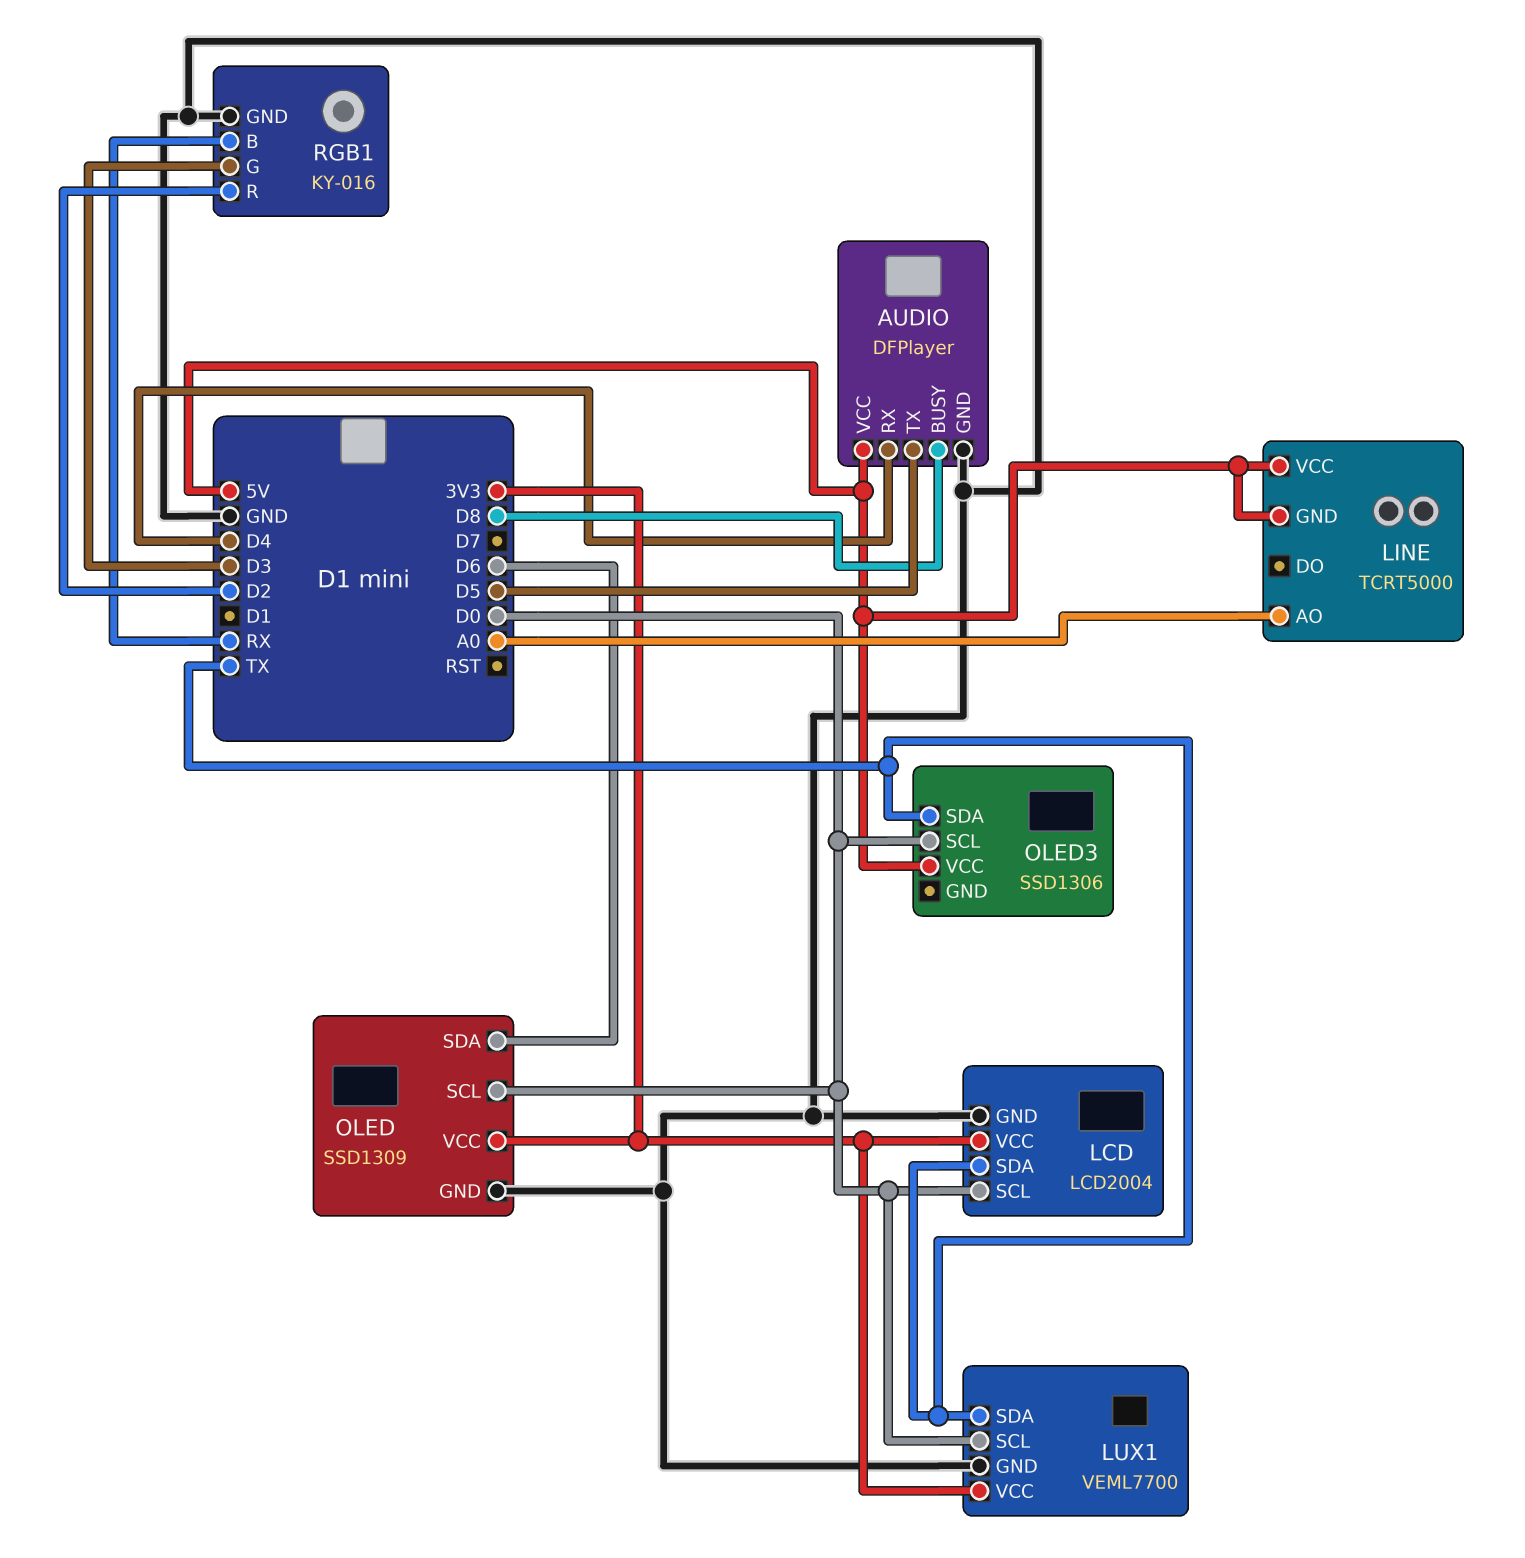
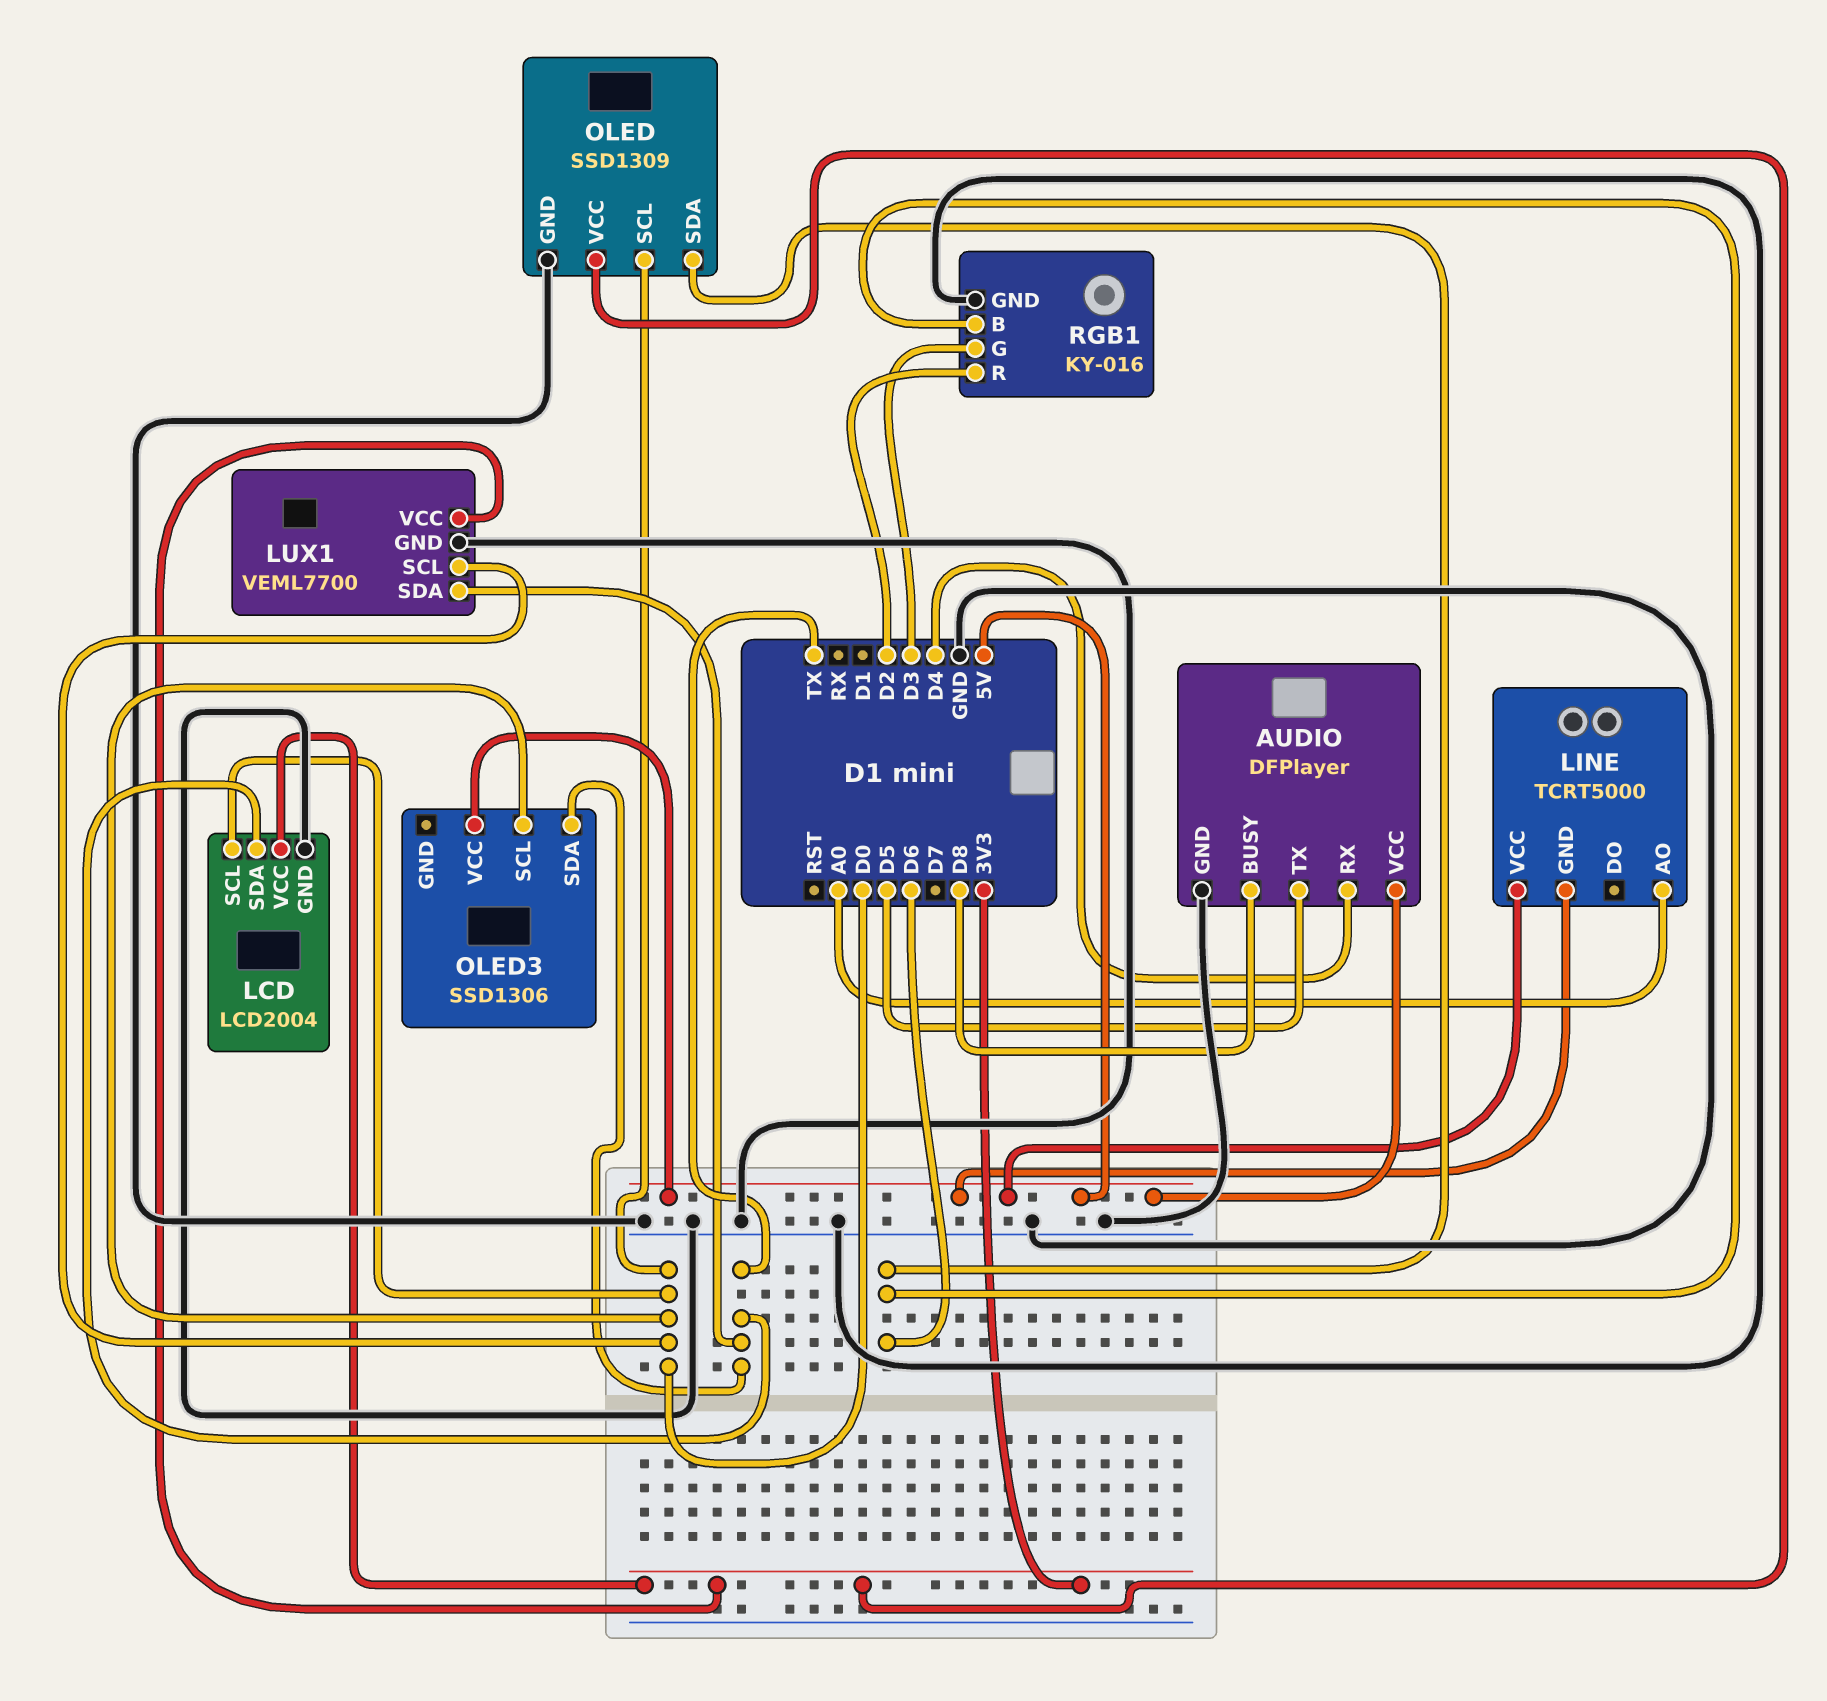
RGB1 pin B: RX -> D6

